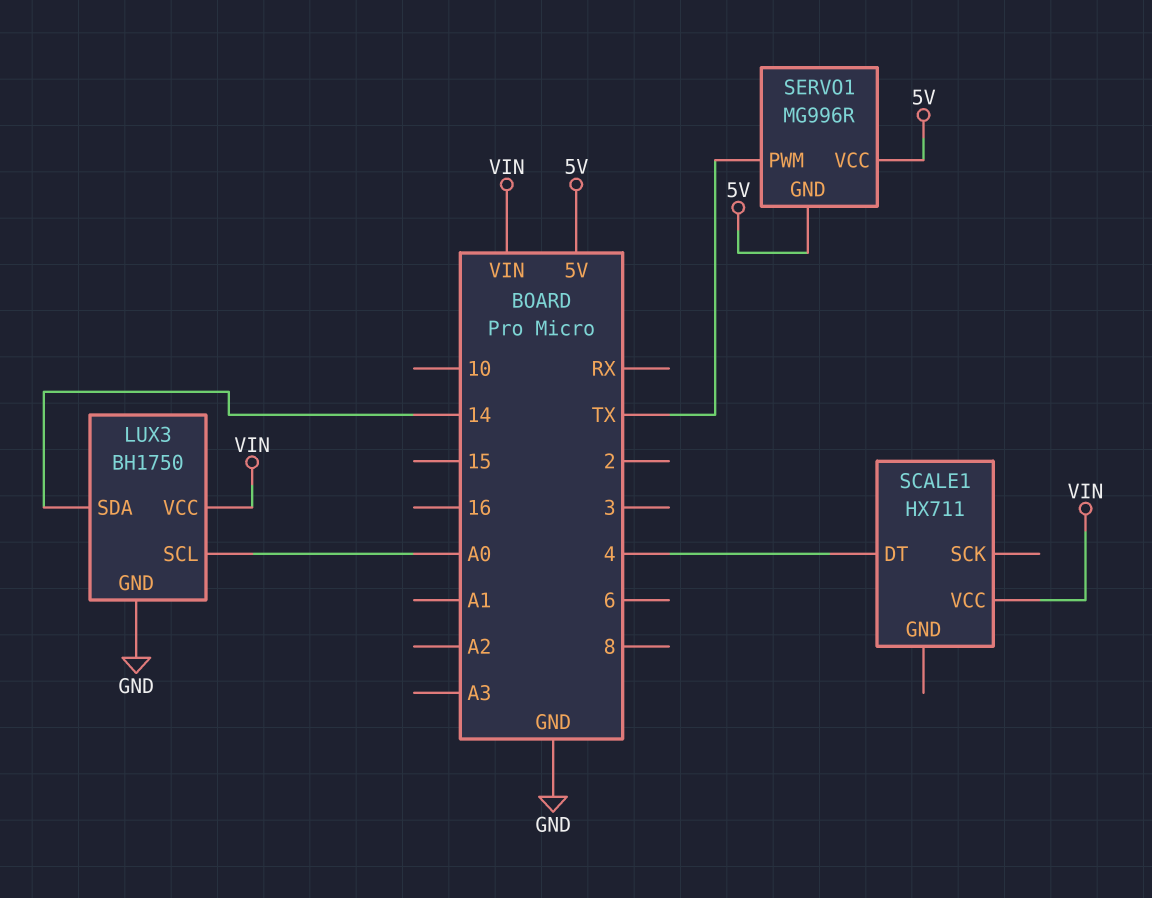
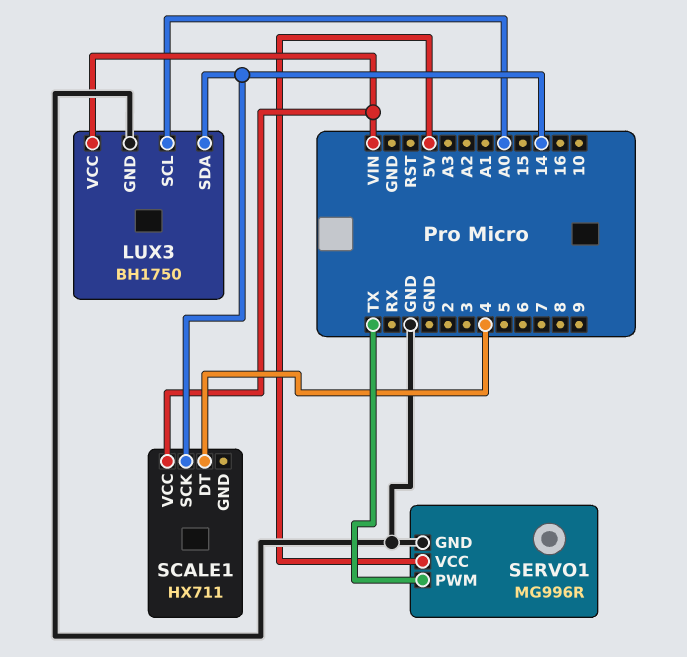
SCALE1 pin SCK: none -> 14
SERVO1 pin GND: 5V -> GND

